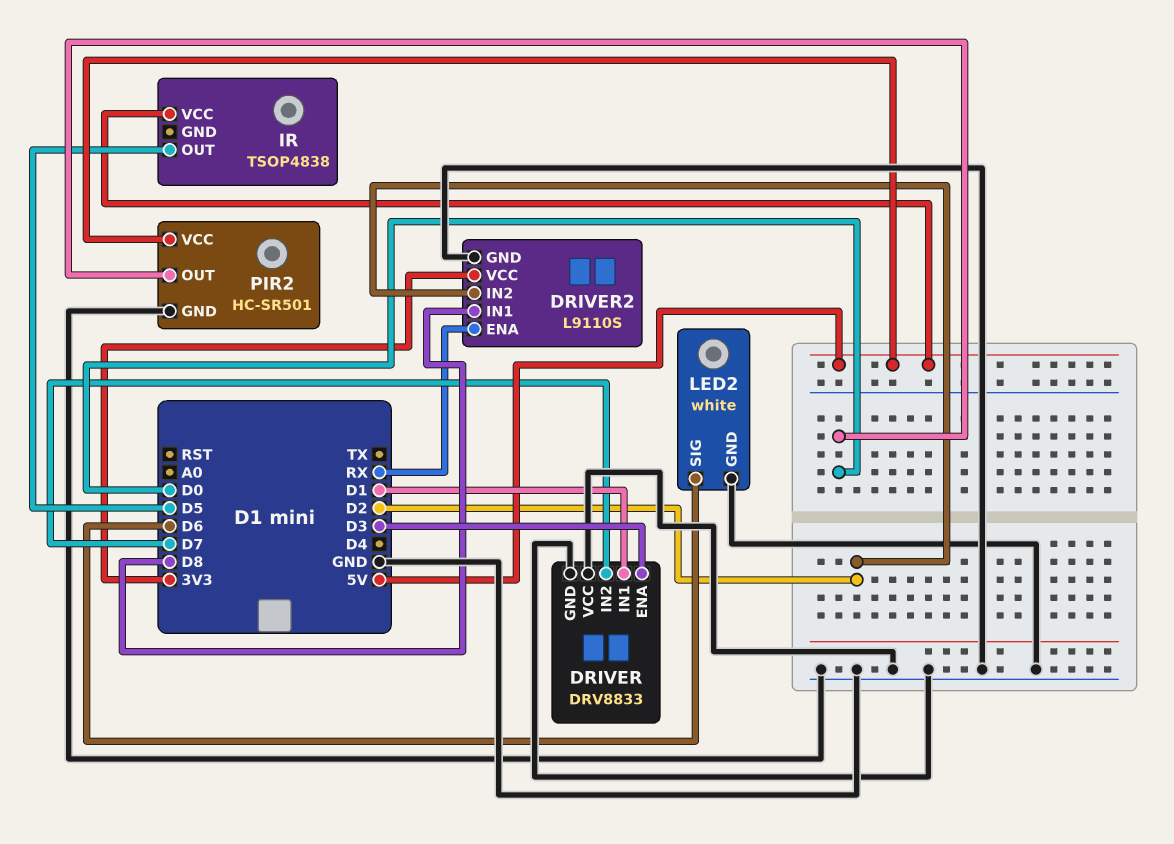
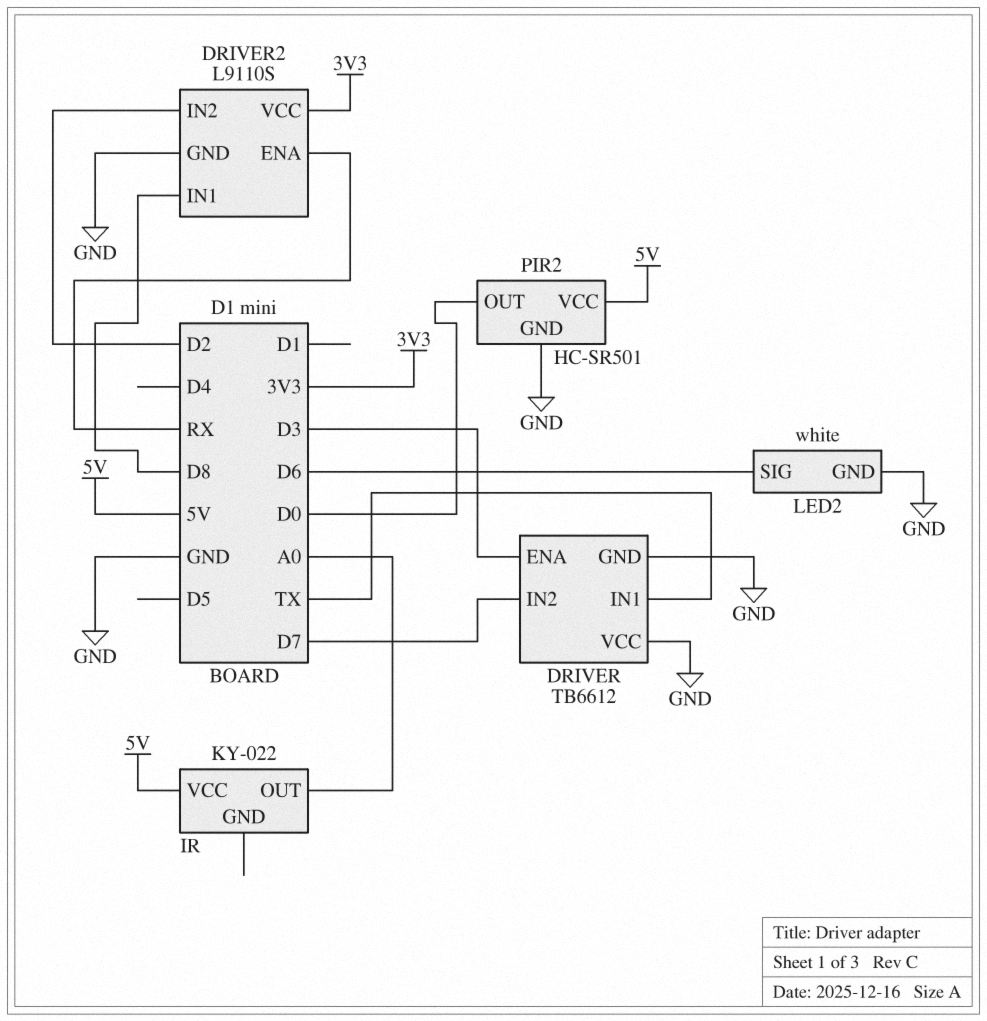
DRIVER: DRV8833 -> TB6612
DRIVER pin IN1: D1 -> TX
IR: TSOP4838 -> KY-022
IR pin OUT: D5 -> A0

